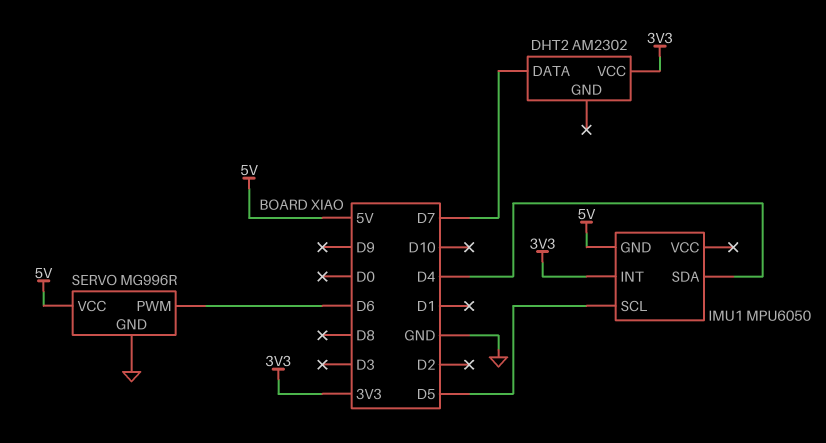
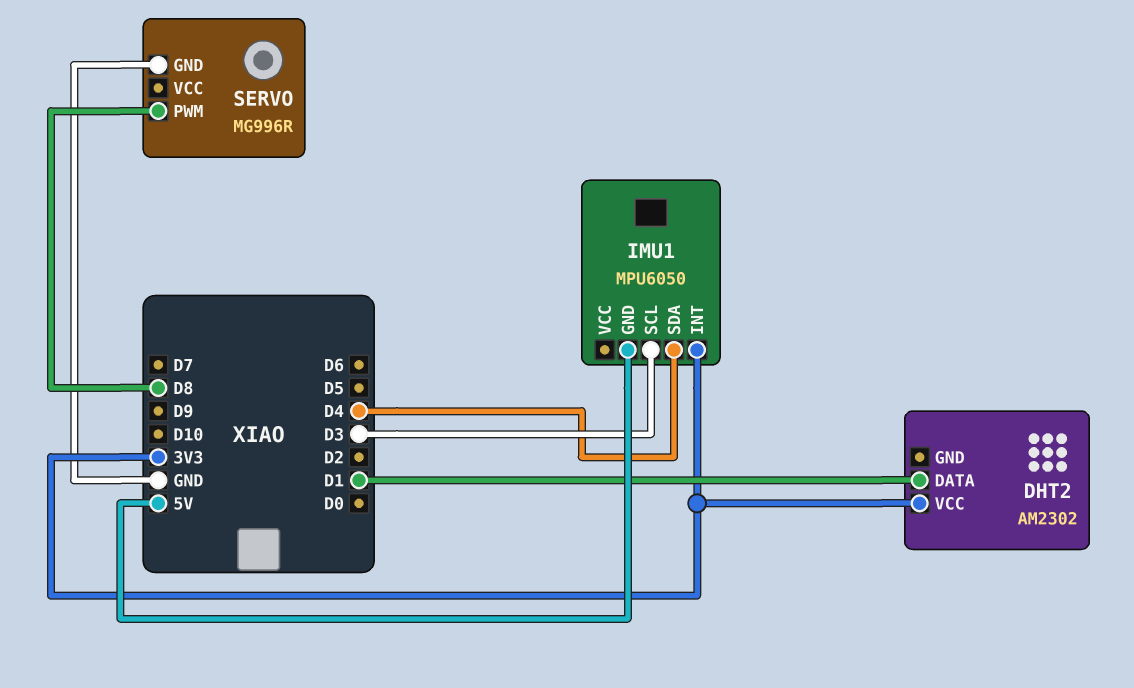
DHT2 pin DATA: D7 -> D1
IMU1 pin SCL: D5 -> D3
SERVO pin PWM: D6 -> D8
SERVO pin VCC: 5V -> none

